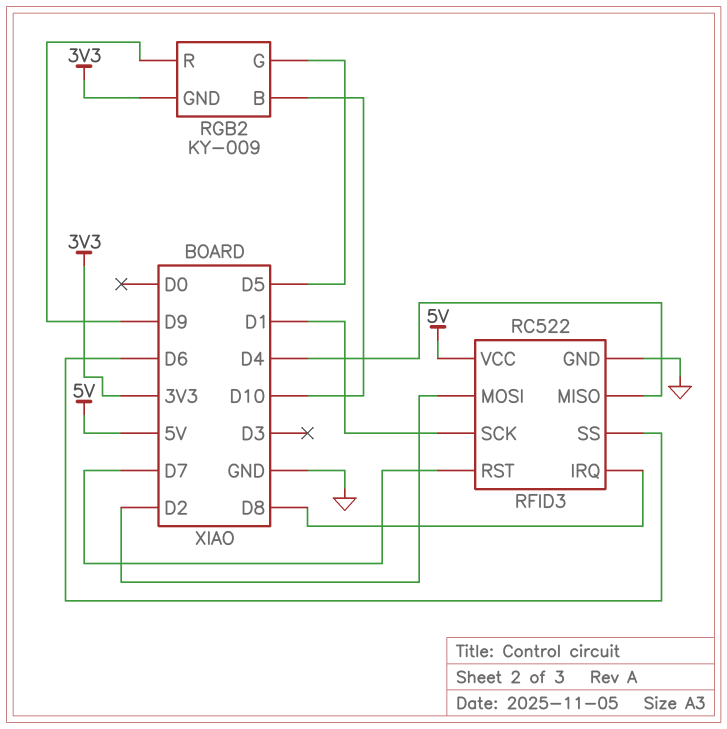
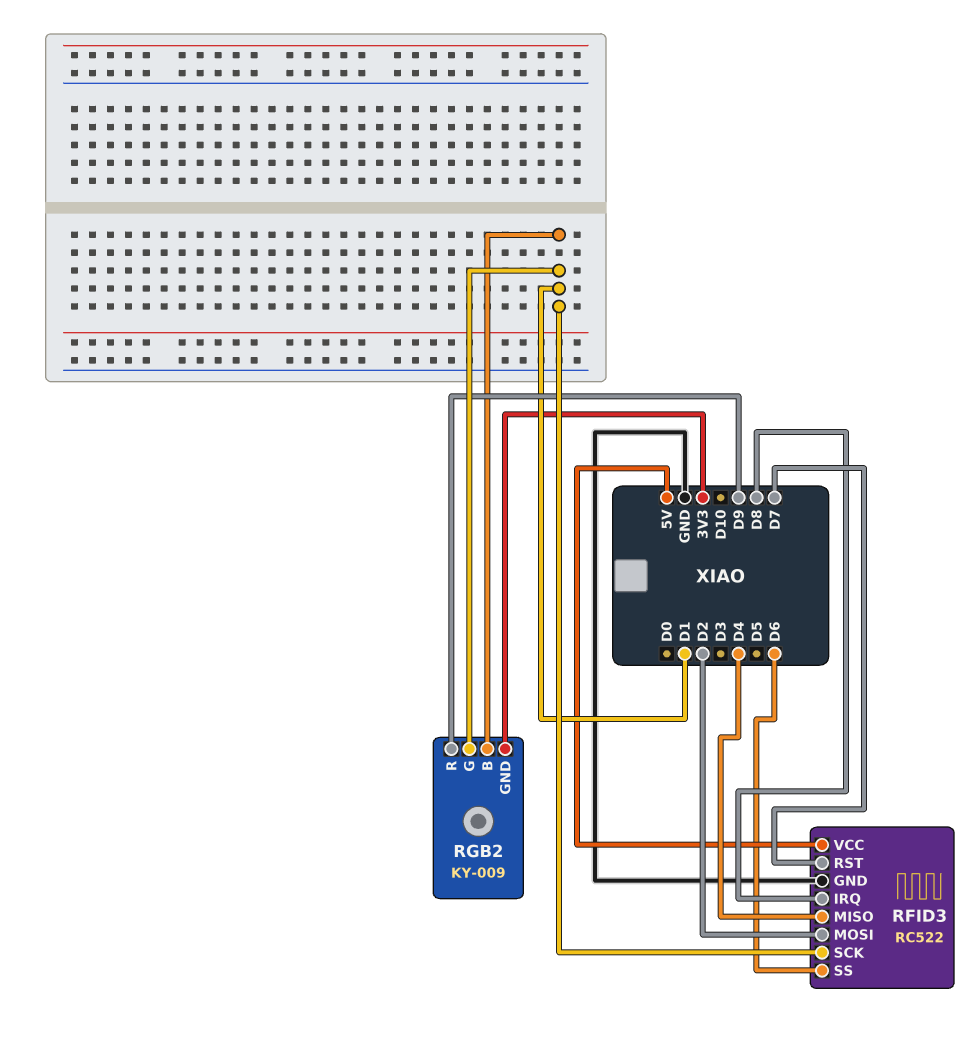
RGB2 pin B: D10 -> D1
RGB2 pin G: D5 -> D1

